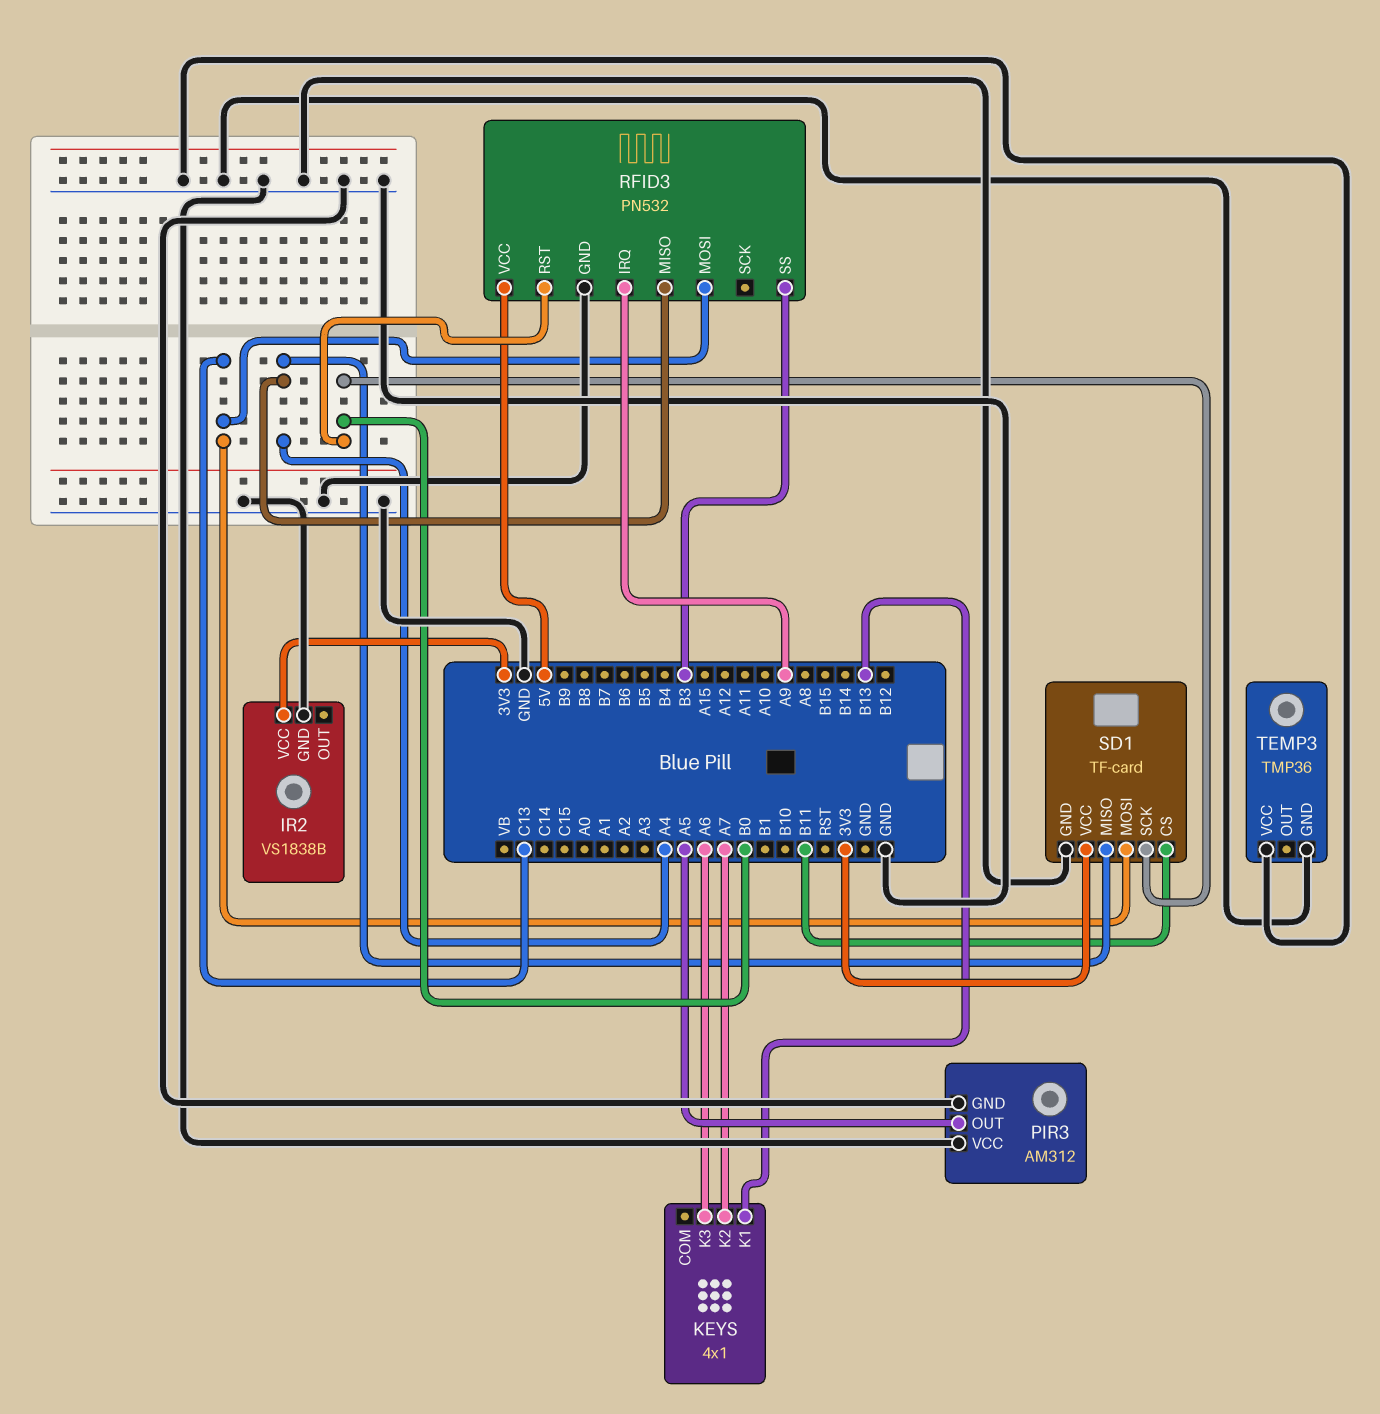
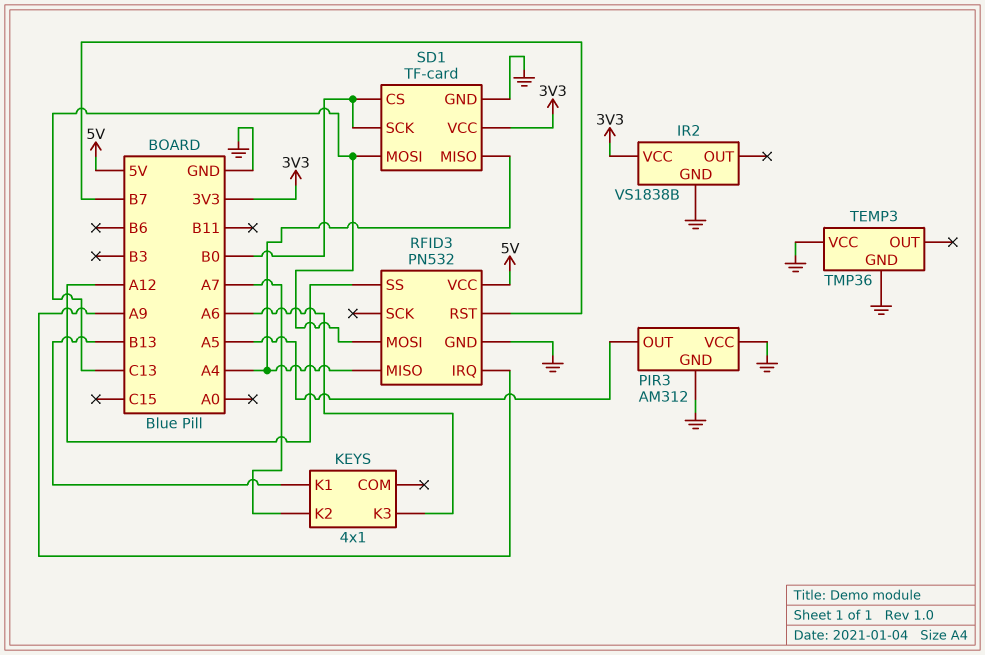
RFID3 pin RST: B0 -> B7
RFID3 pin SS: B3 -> A12
SD1 pin CS: B11 -> B0

